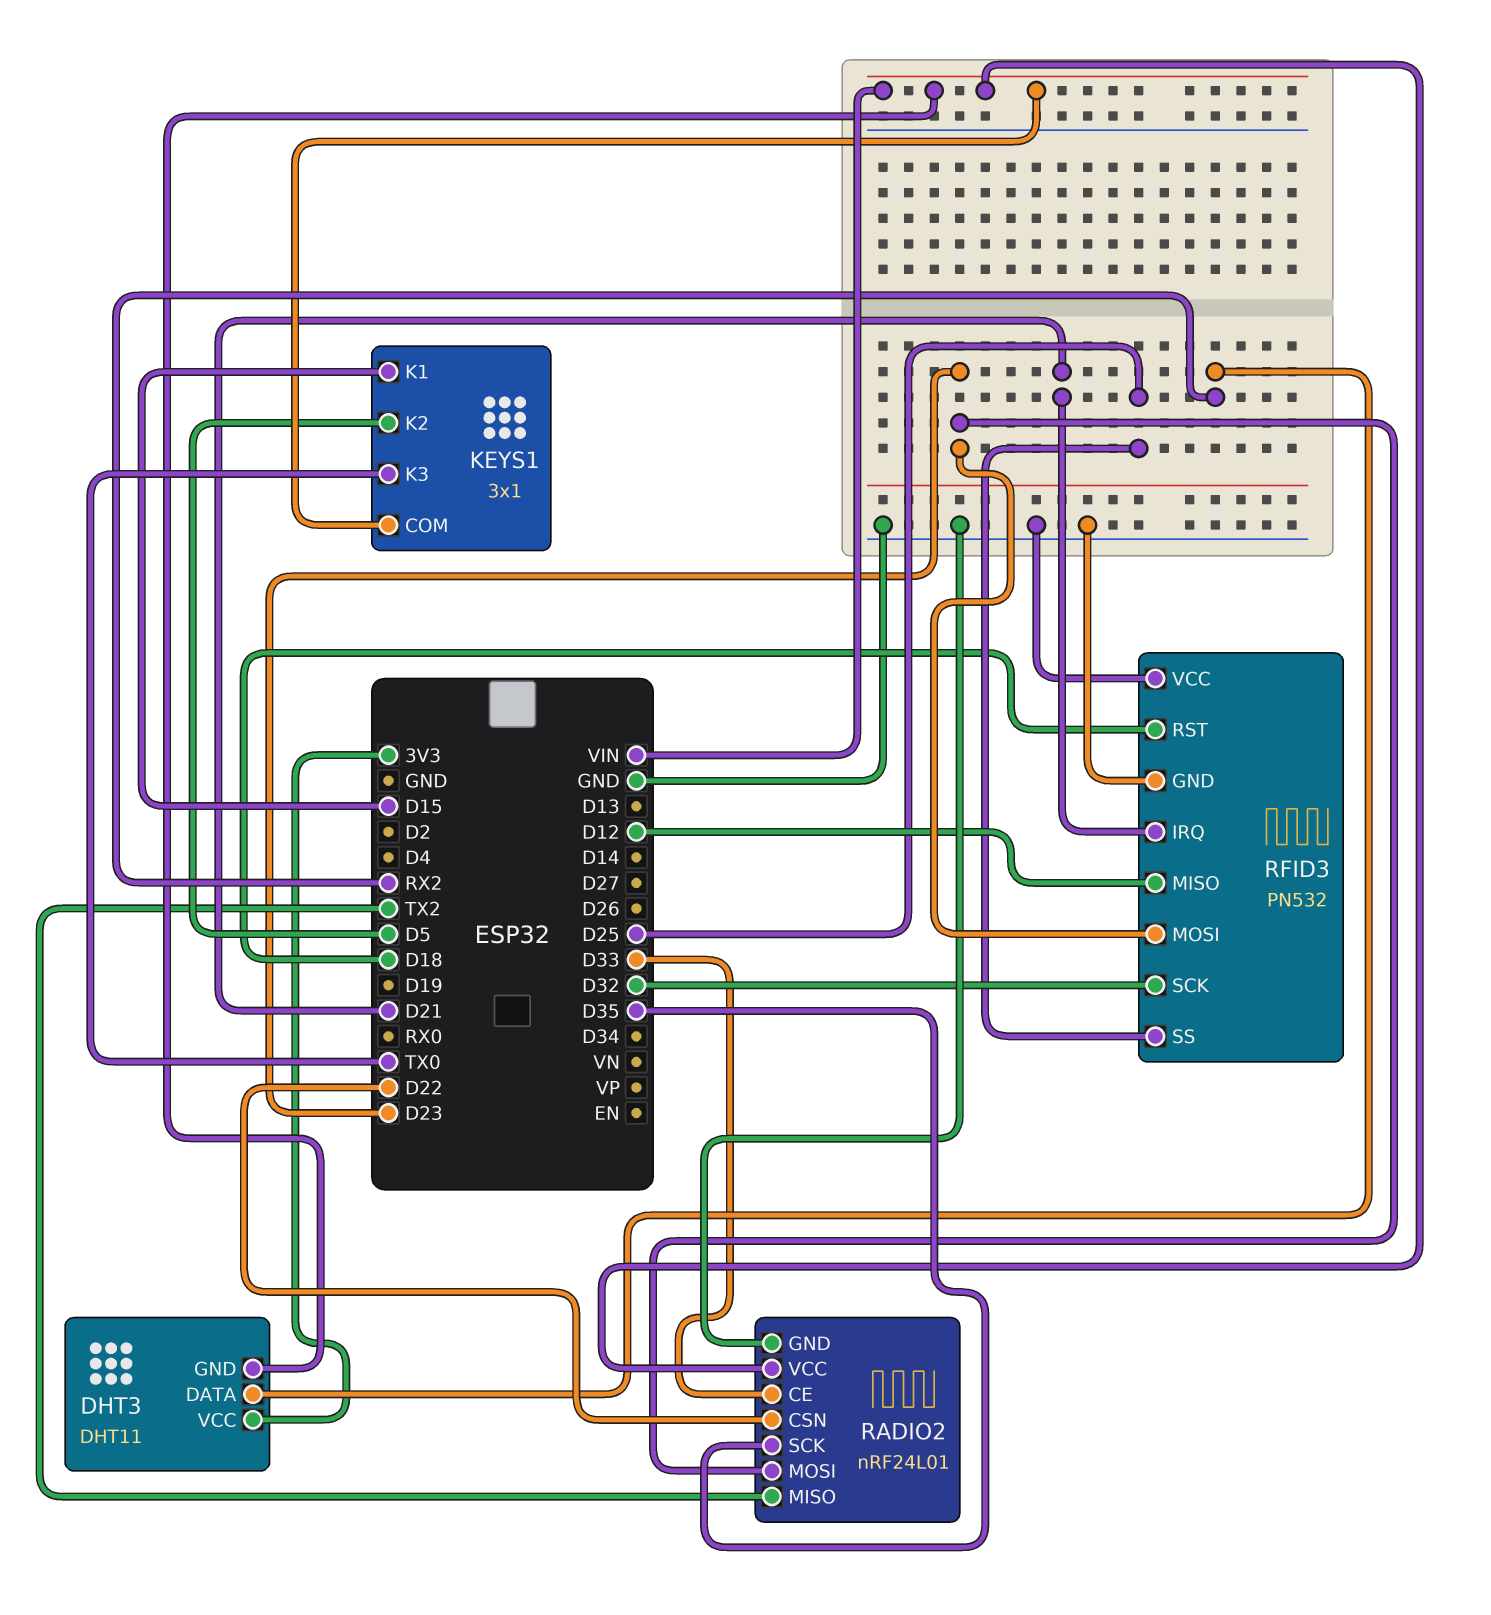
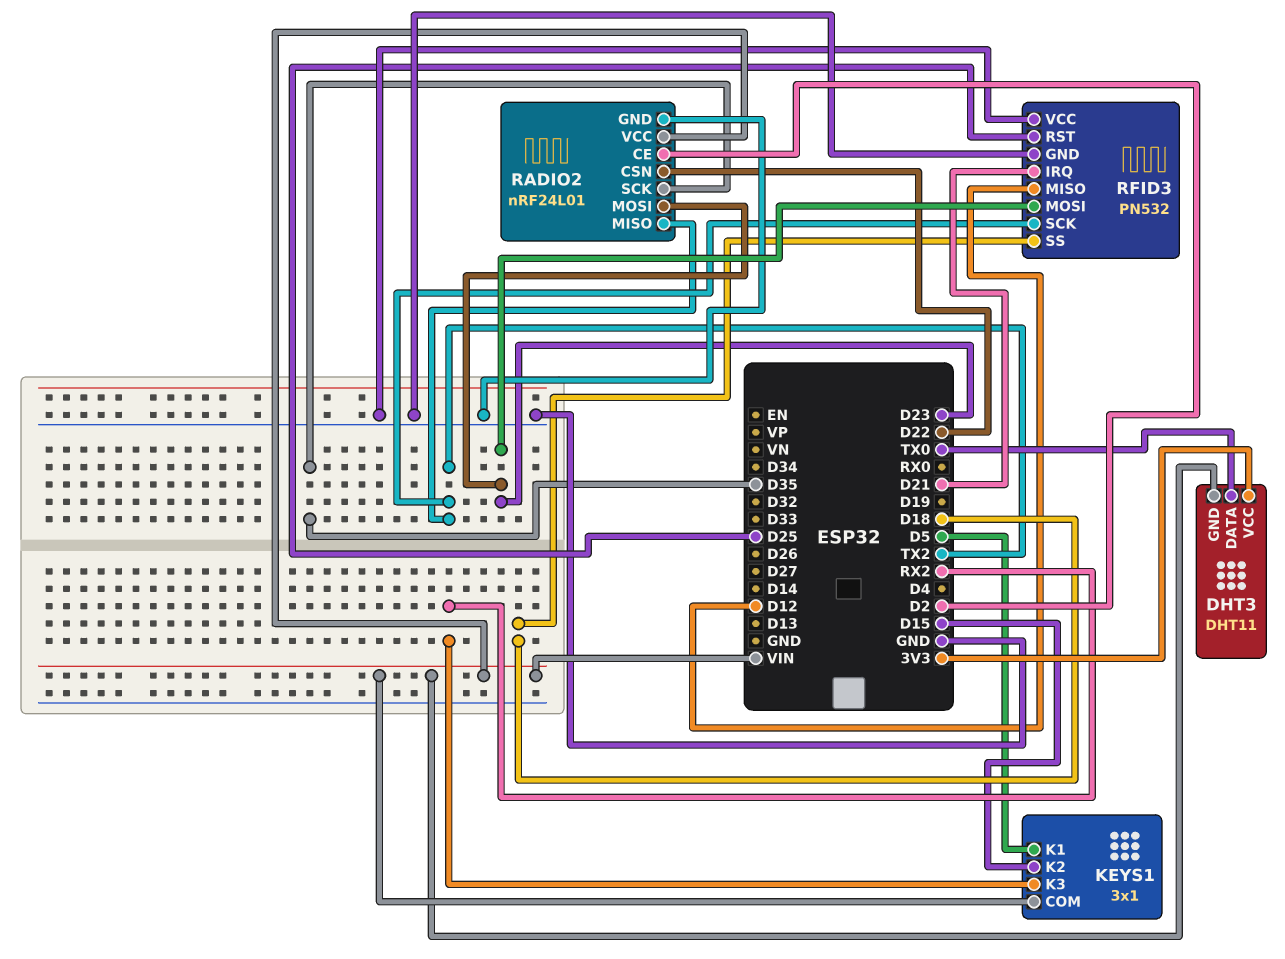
DHT3 pin DATA: RX2 -> TX0
KEYS1 pin K1: D15 -> D5
KEYS1 pin K2: D5 -> D15
KEYS1 pin K3: TX0 -> RX2
RADIO2 pin CE: D33 -> D2
RFID3 pin RST: D18 -> D25
RFID3 pin SCK: D32 -> TX2
RFID3 pin SS: D25 -> D18

